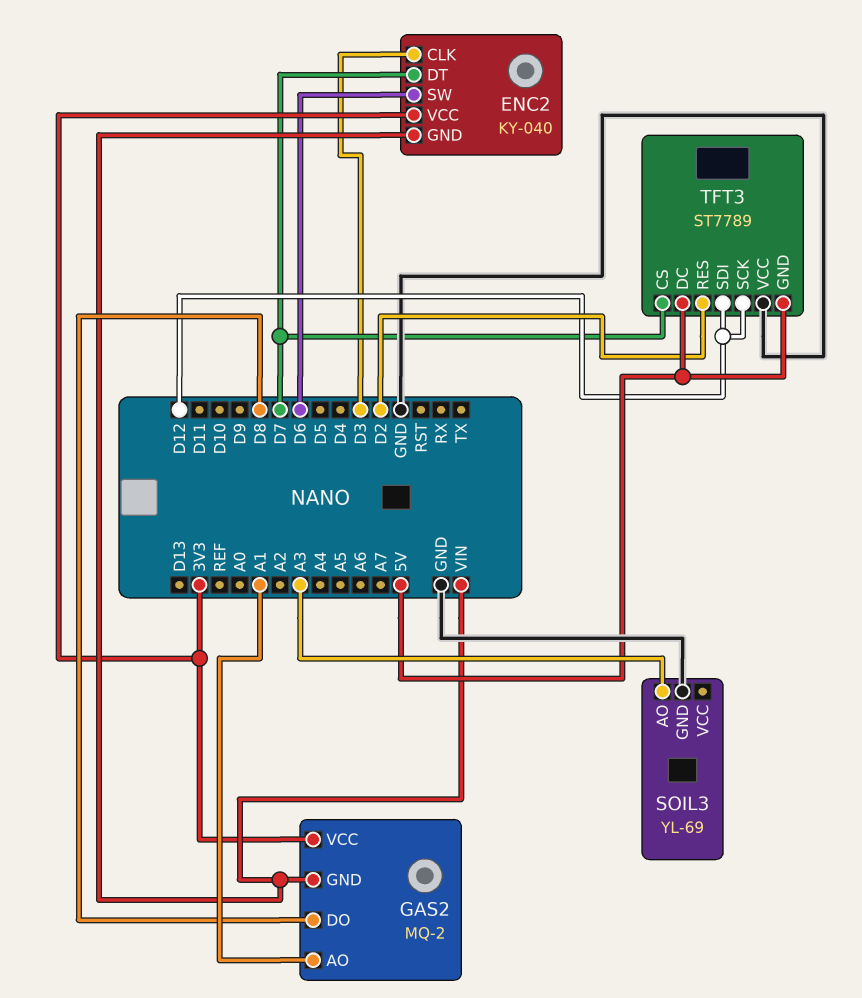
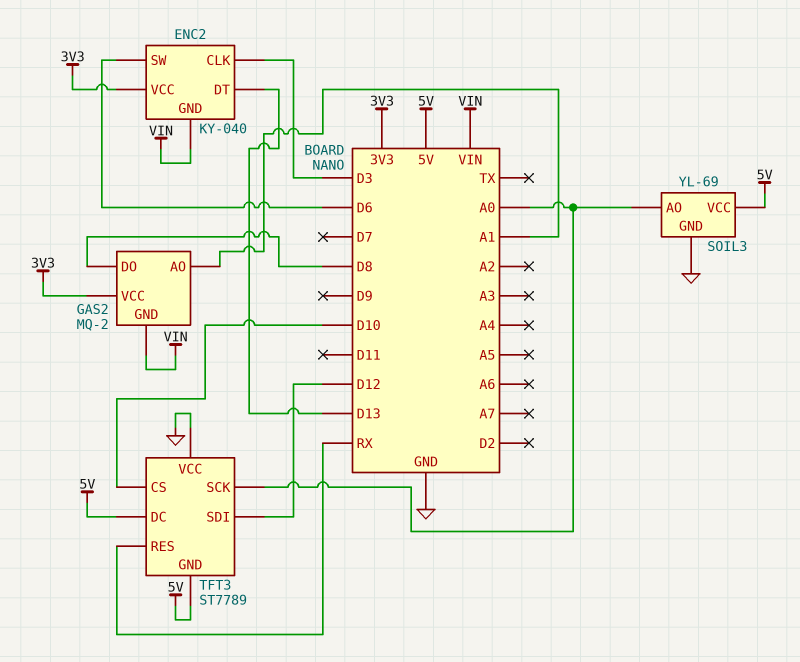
ENC2 pin DT: D7 -> D13
SOIL3 pin AO: A3 -> A0
SOIL3 pin VCC: none -> 5V
TFT3 pin CS: D7 -> D10
TFT3 pin RES: D2 -> RX
TFT3 pin SCK: D12 -> A0

